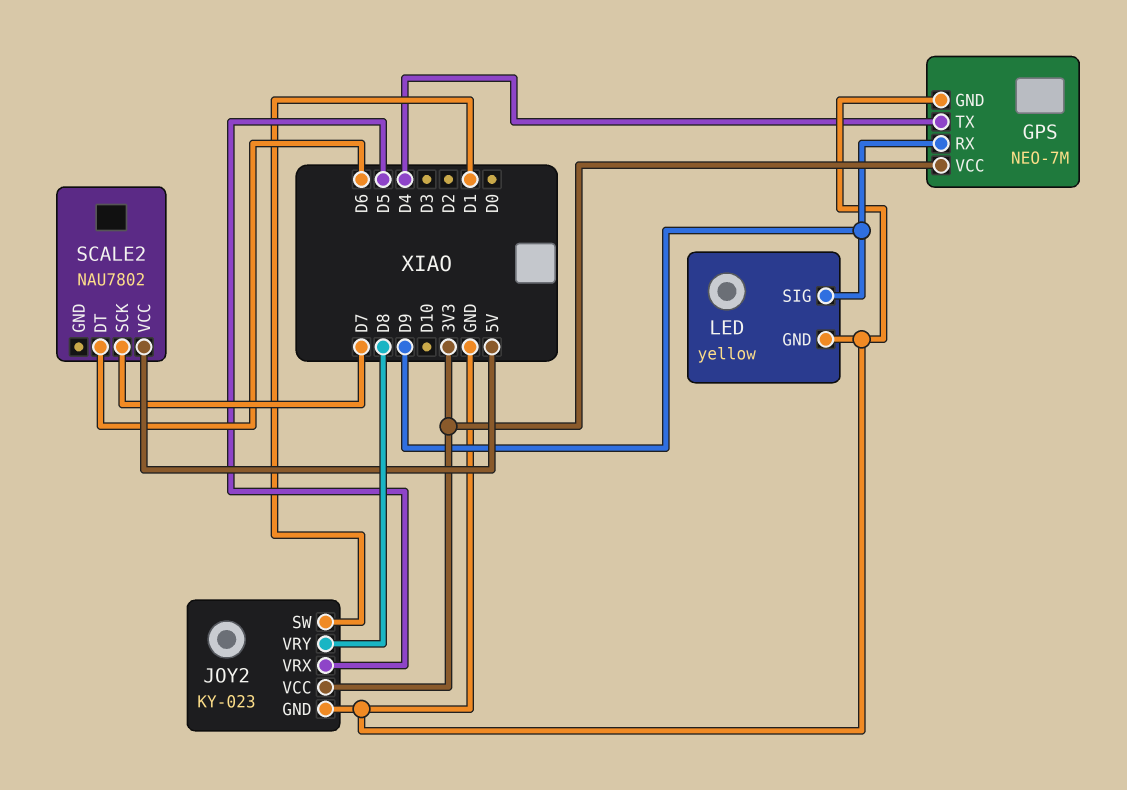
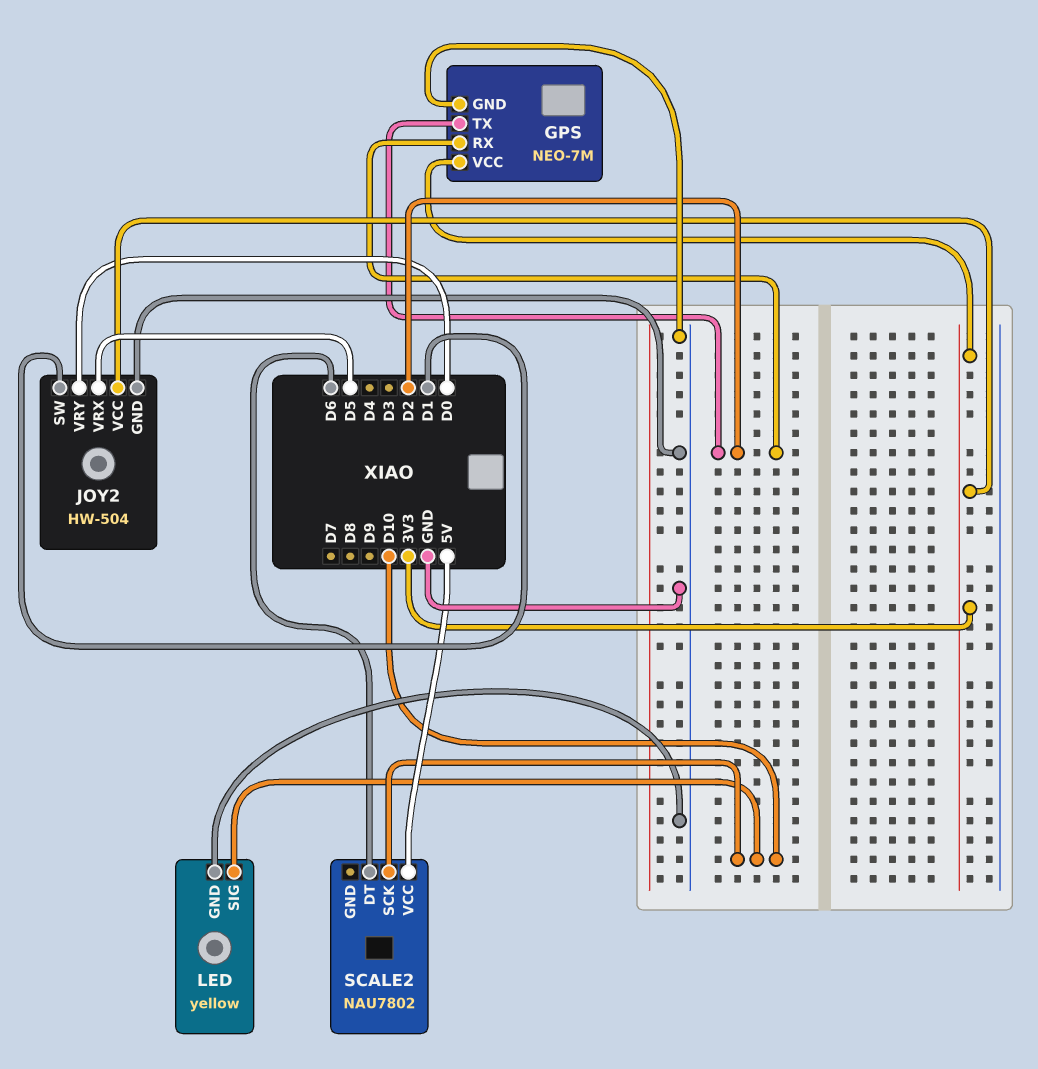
GPS pin RX: D9 -> D2
GPS pin TX: D4 -> D2
JOY2: KY-023 -> HW-504
JOY2 pin VRY: D8 -> D0
LED pin SIG: D9 -> D10
SCALE2 pin SCK: D7 -> D10

